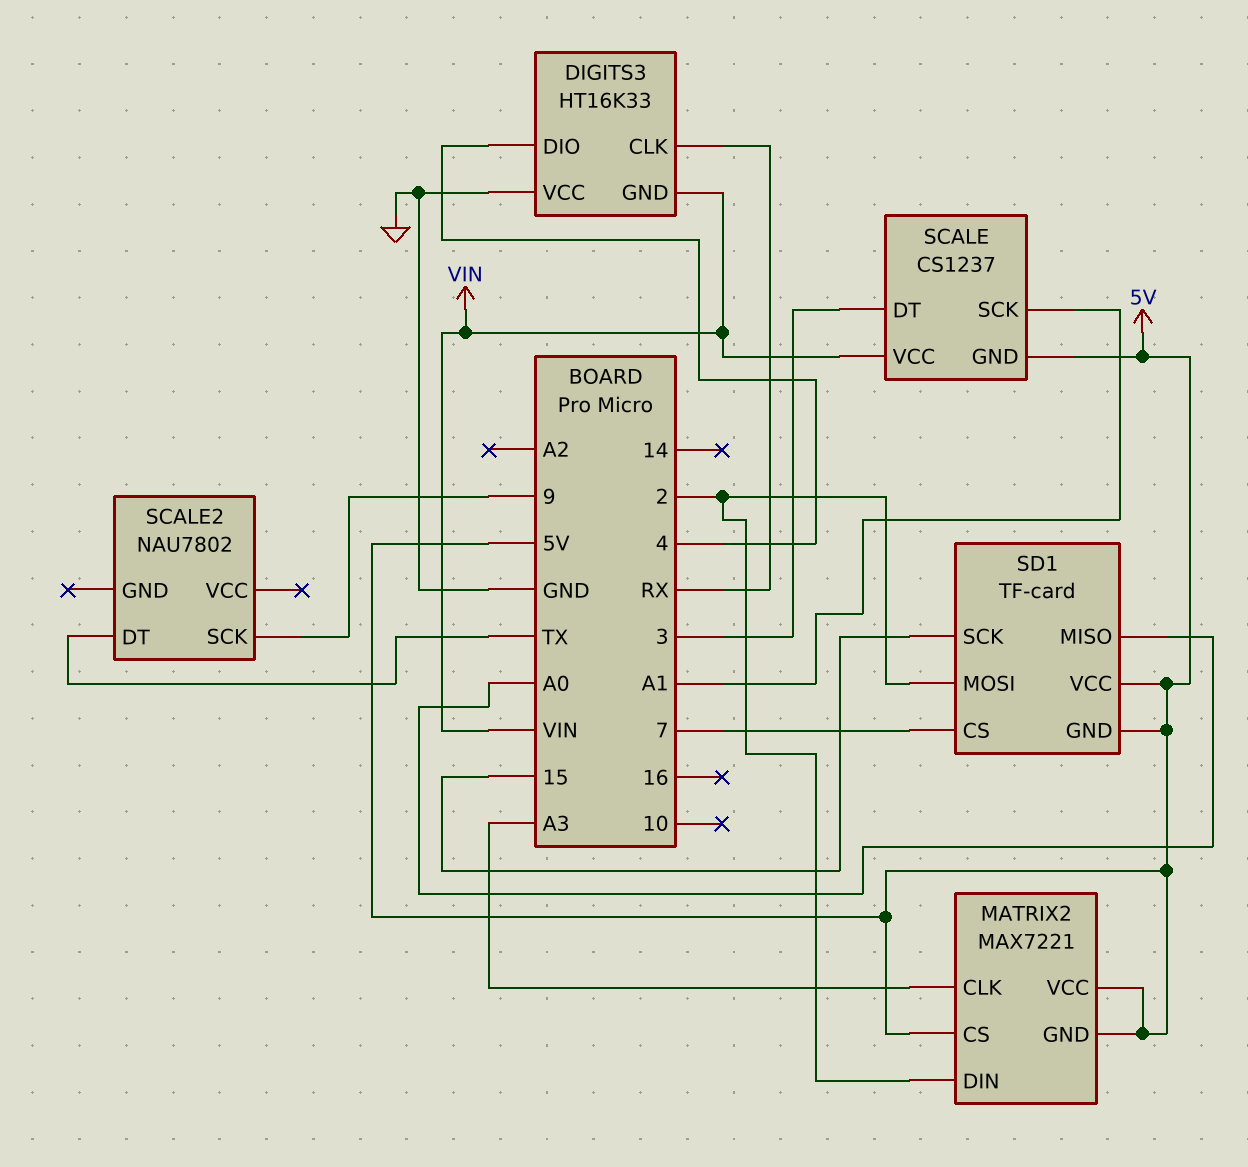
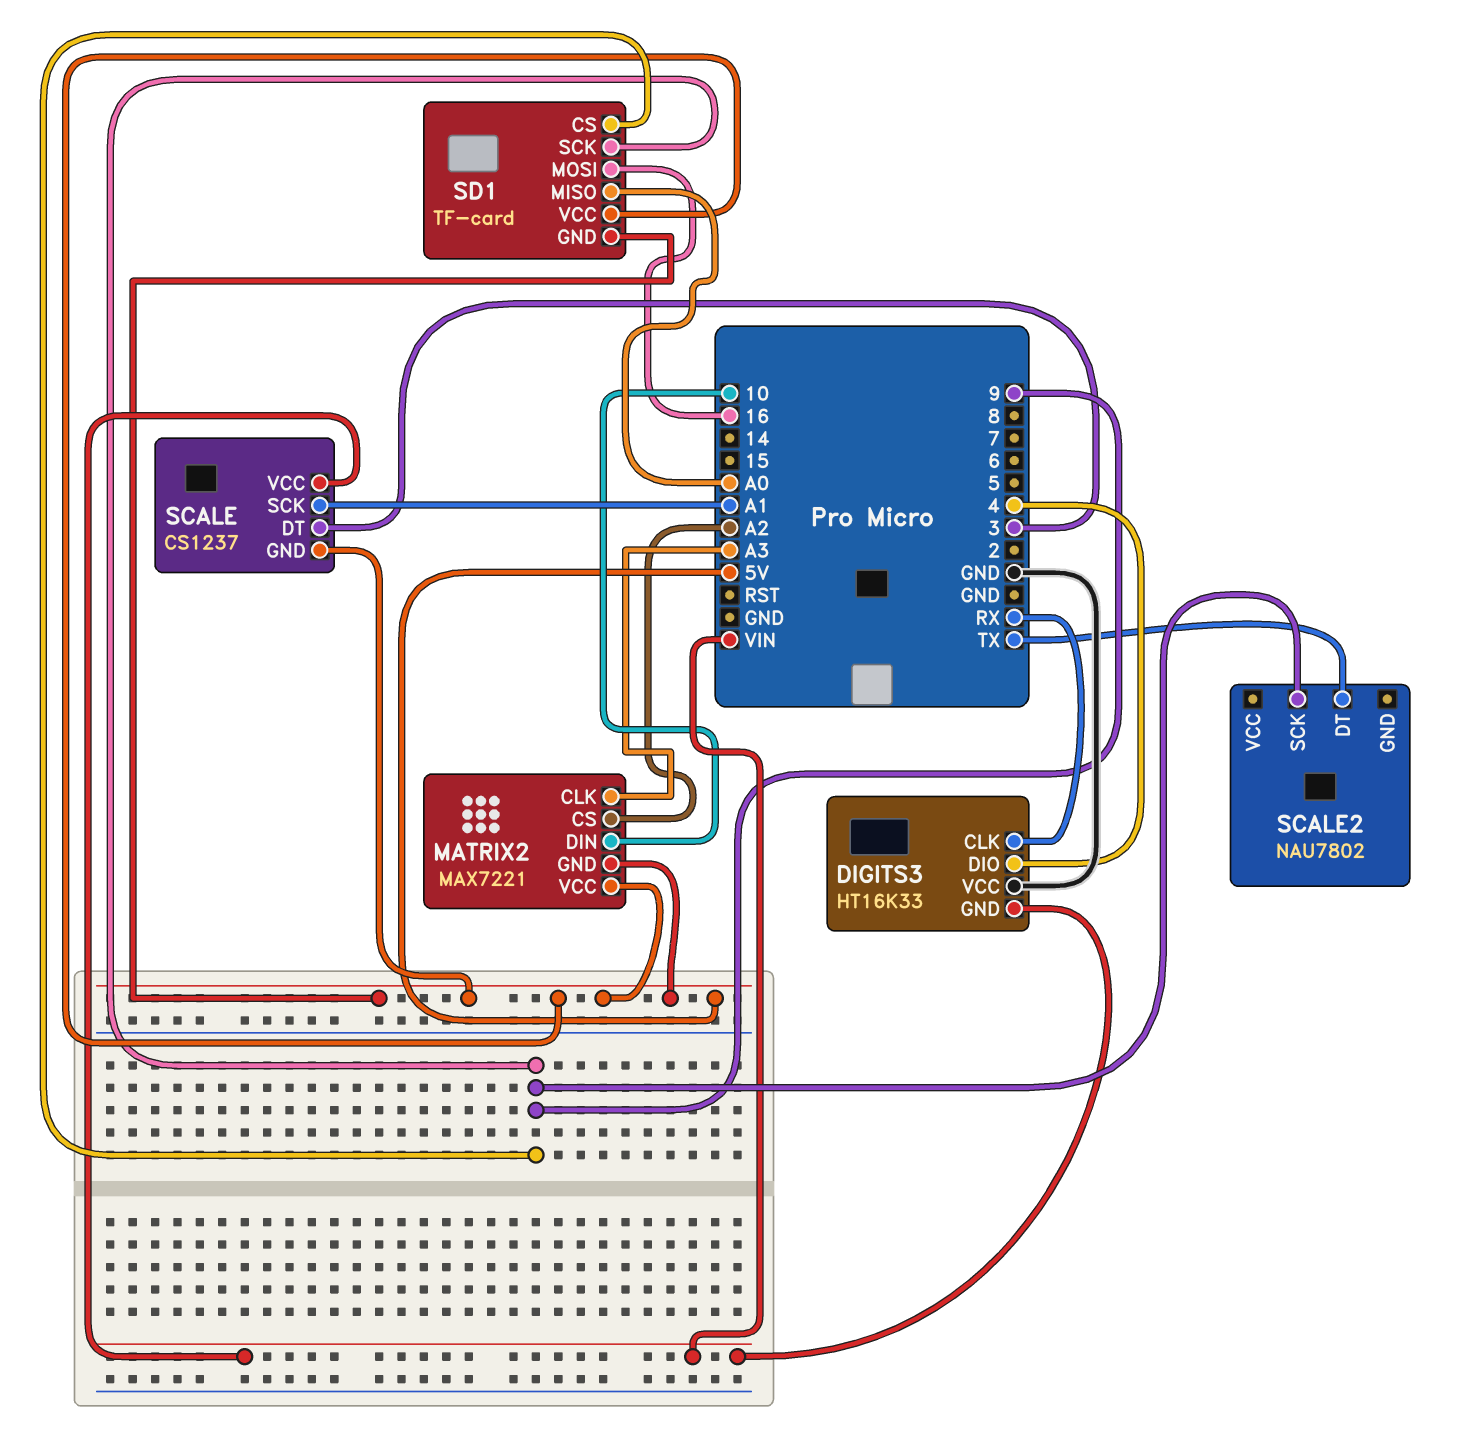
MATRIX2 pin CS: 5V -> A2
MATRIX2 pin DIN: 2 -> 10
SD1 pin CS: 7 -> 9
SD1 pin MOSI: 2 -> 16
SD1 pin SCK: 15 -> 9

